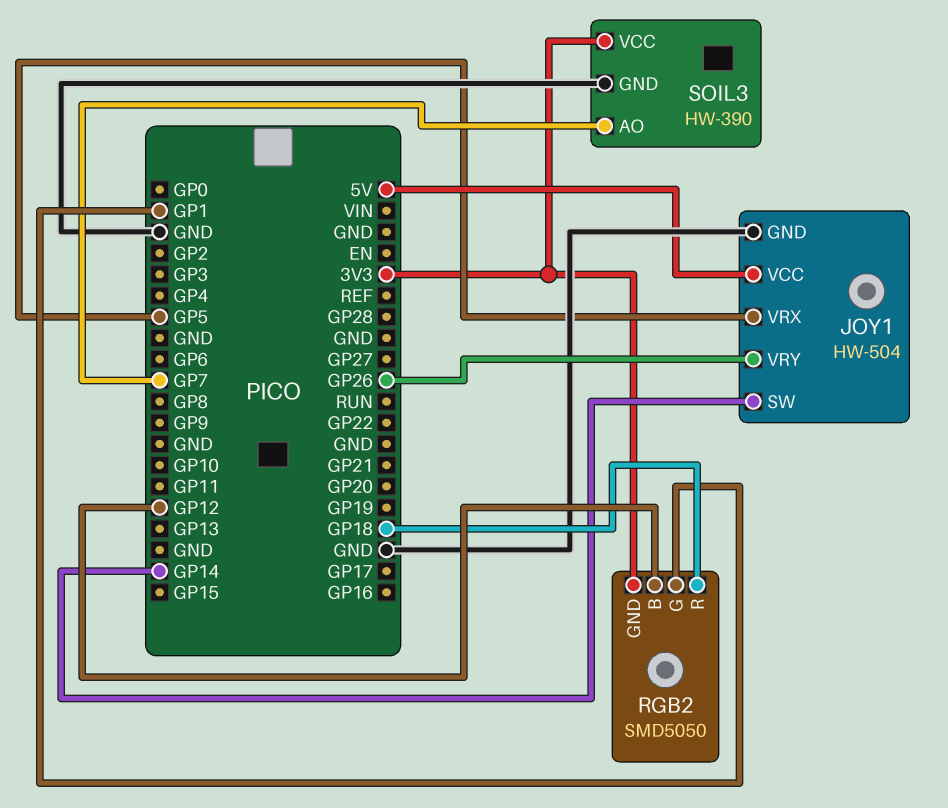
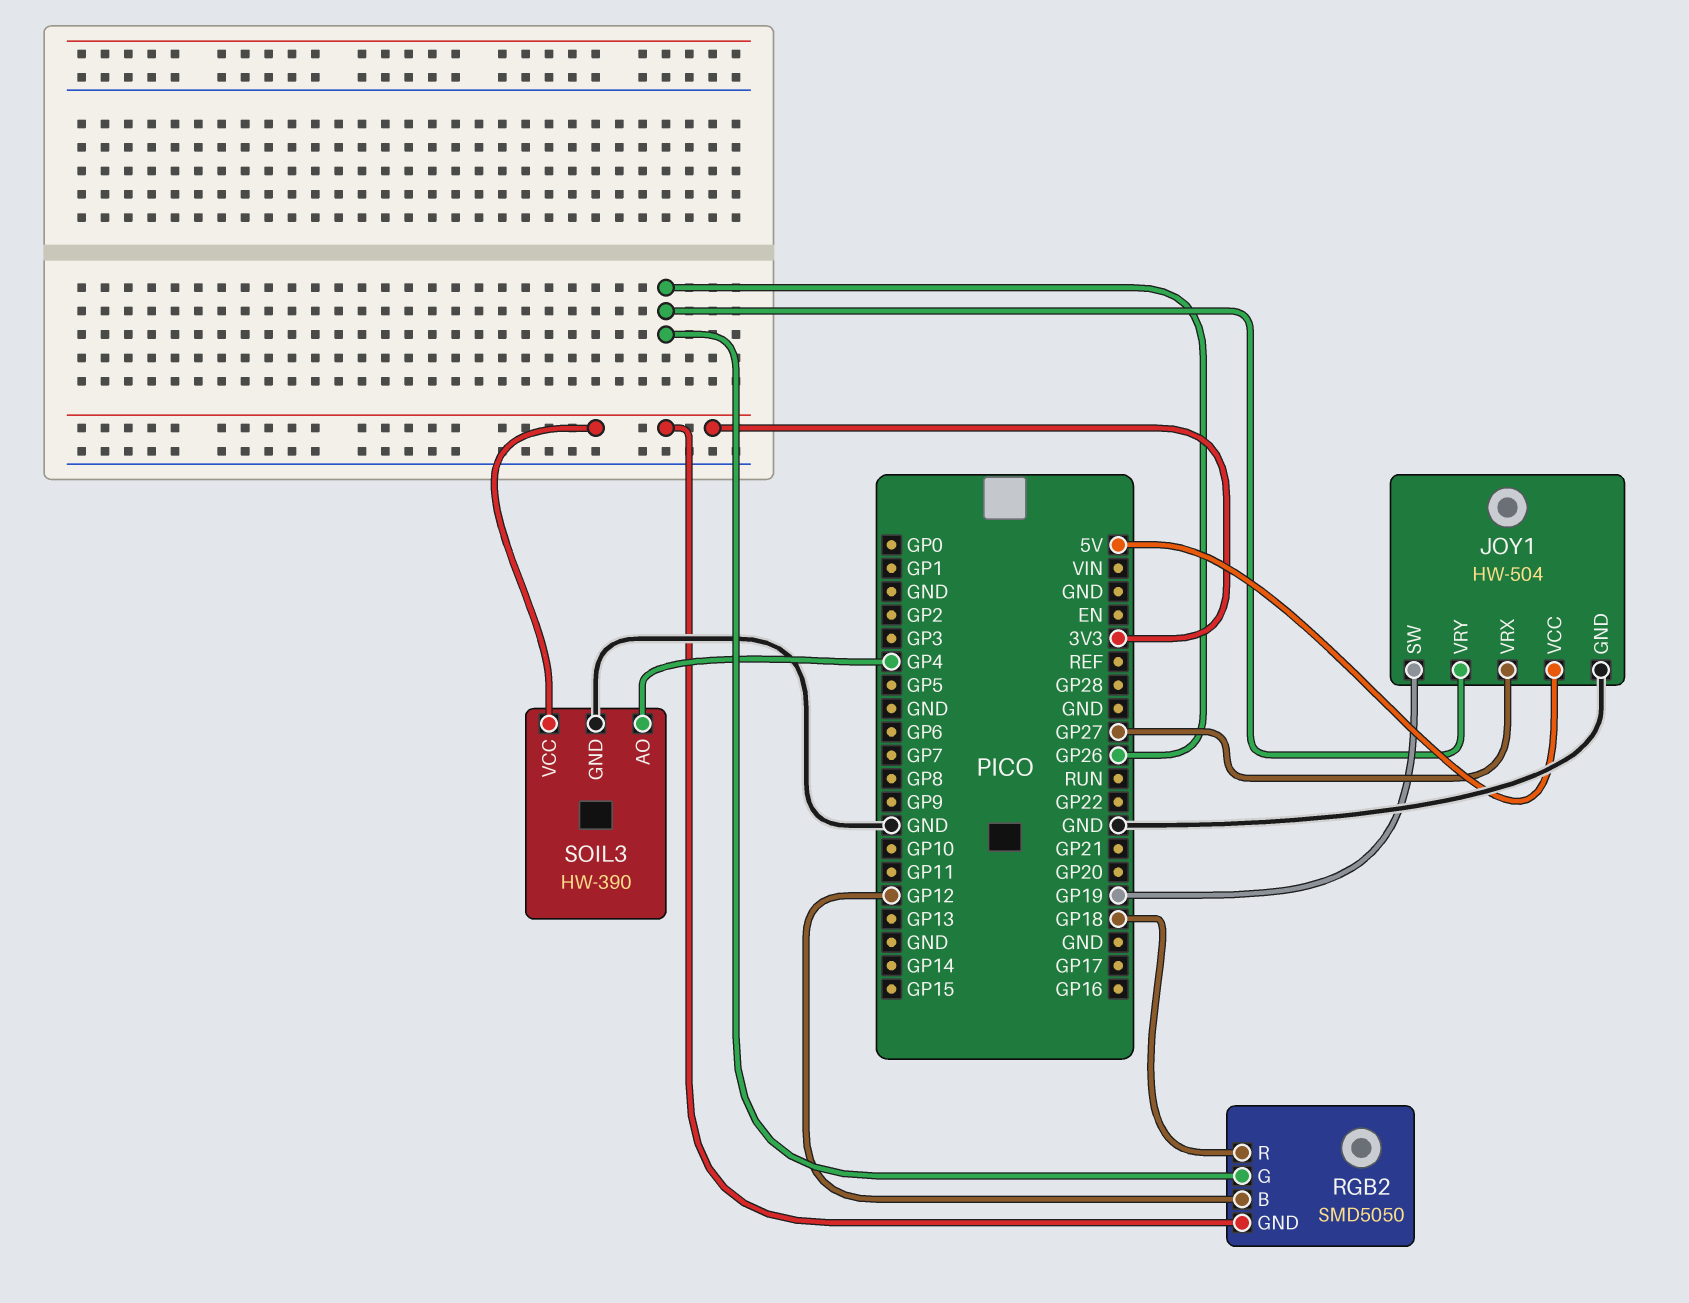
JOY1 pin SW: GP14 -> GP19
JOY1 pin VRX: GP5 -> GP27
RGB2 pin G: GP1 -> GP26
SOIL3 pin AO: GP7 -> GP4

